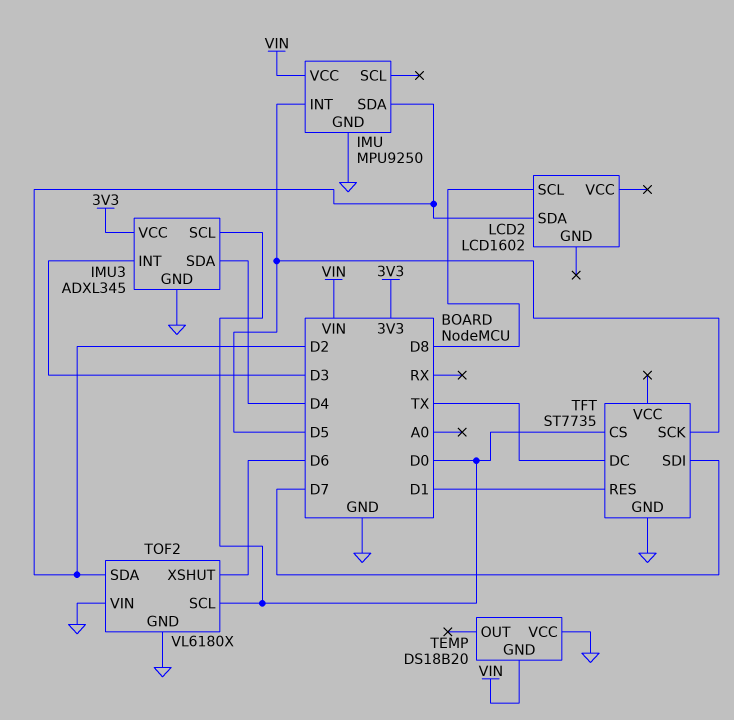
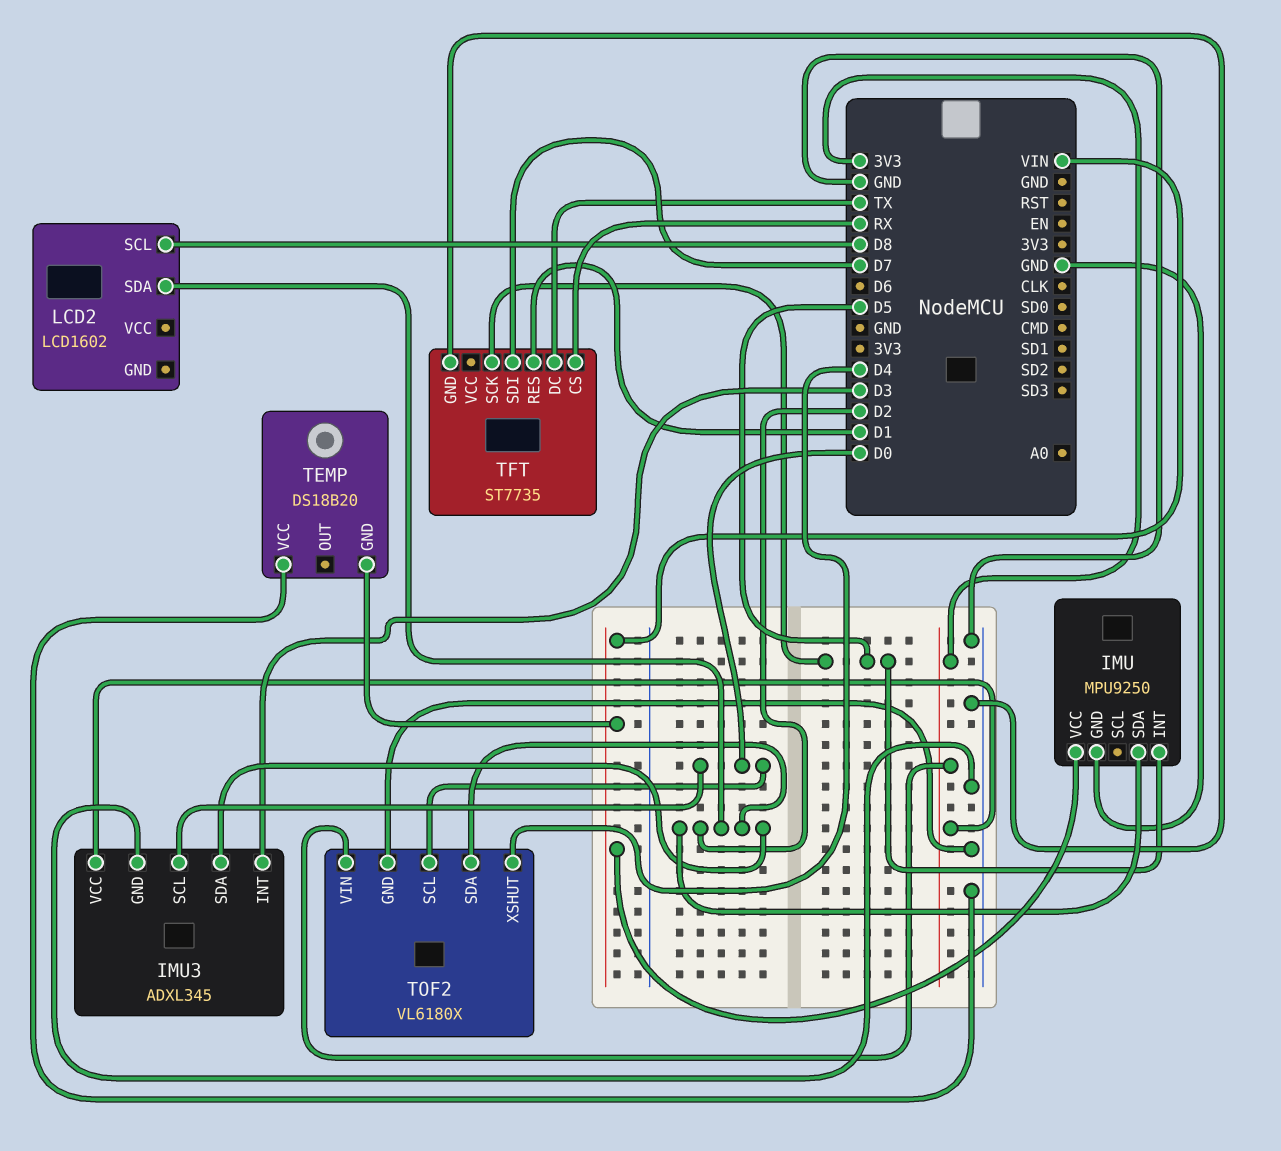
IMU3 pin SDA: D4 -> D2
TFT pin CS: D0 -> RX
TOF2 pin VIN: GND -> 3V3
TOF2 pin XSHUT: D6 -> D4

